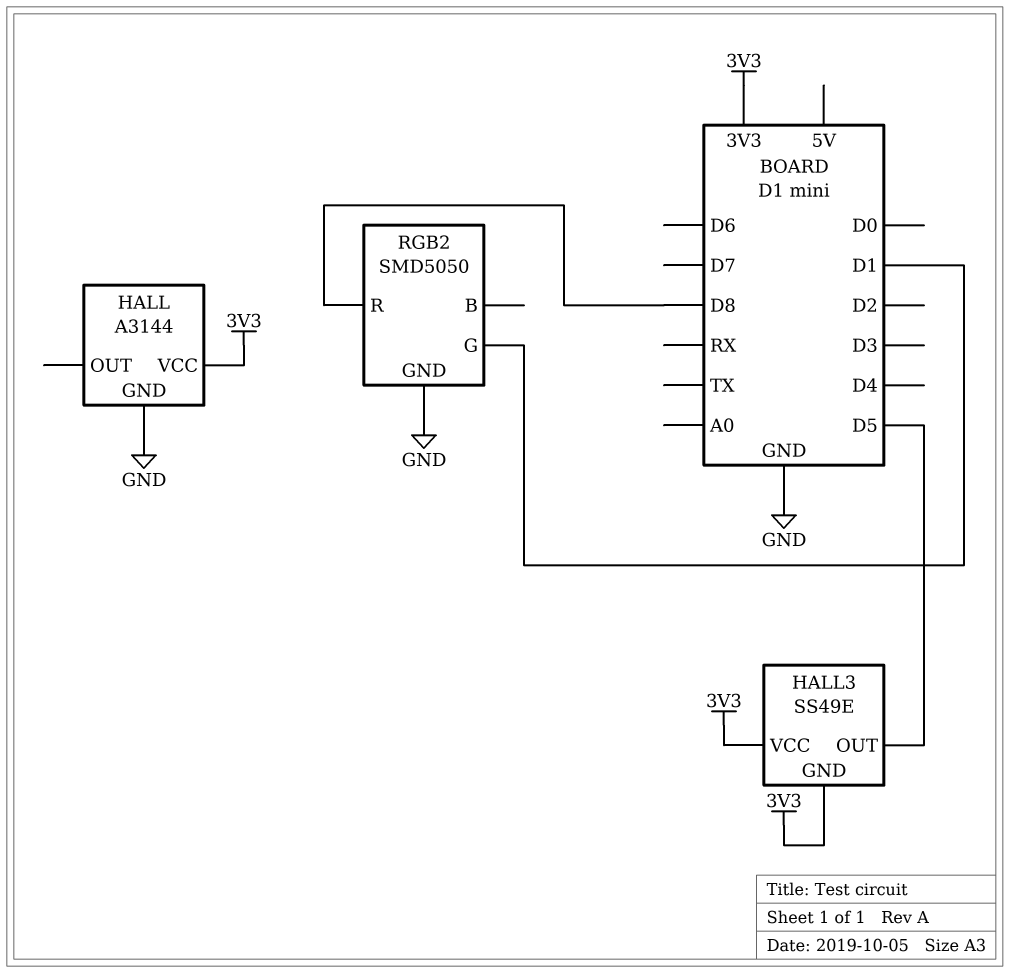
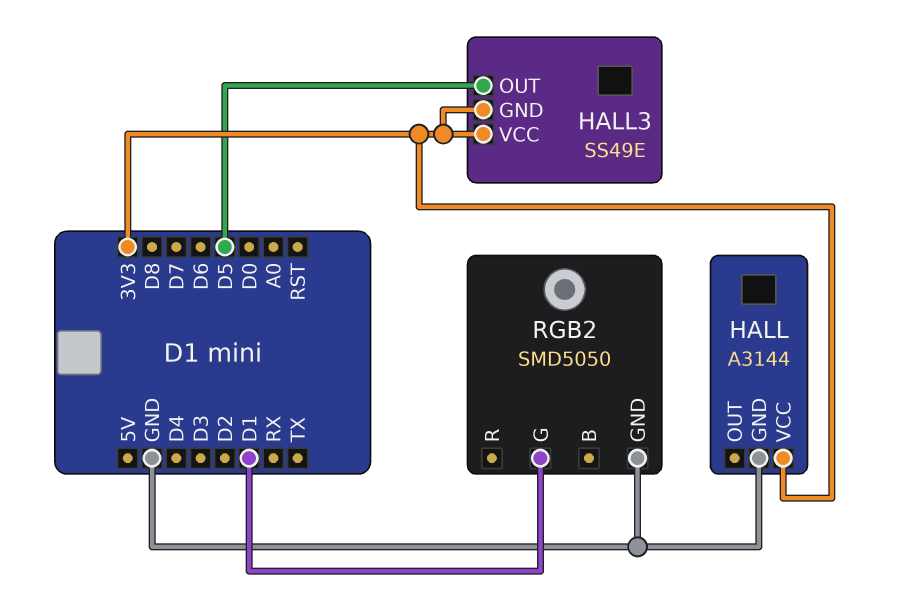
RGB2 pin R: D8 -> none

